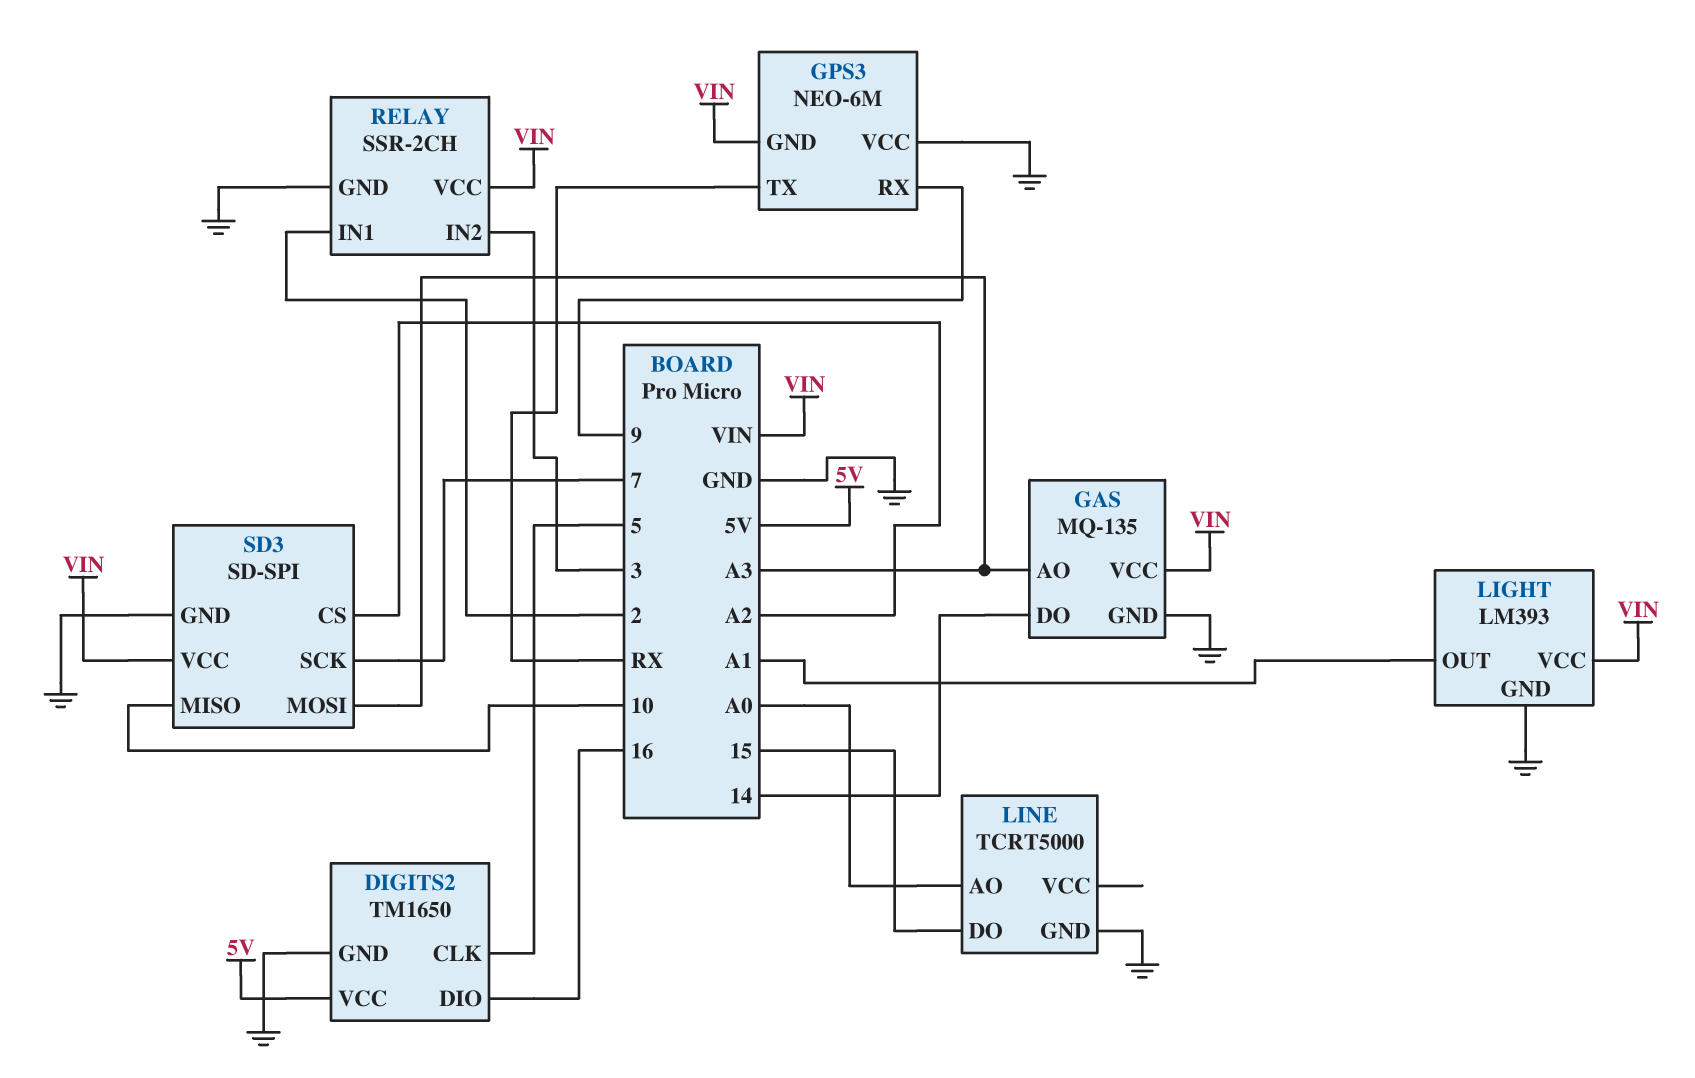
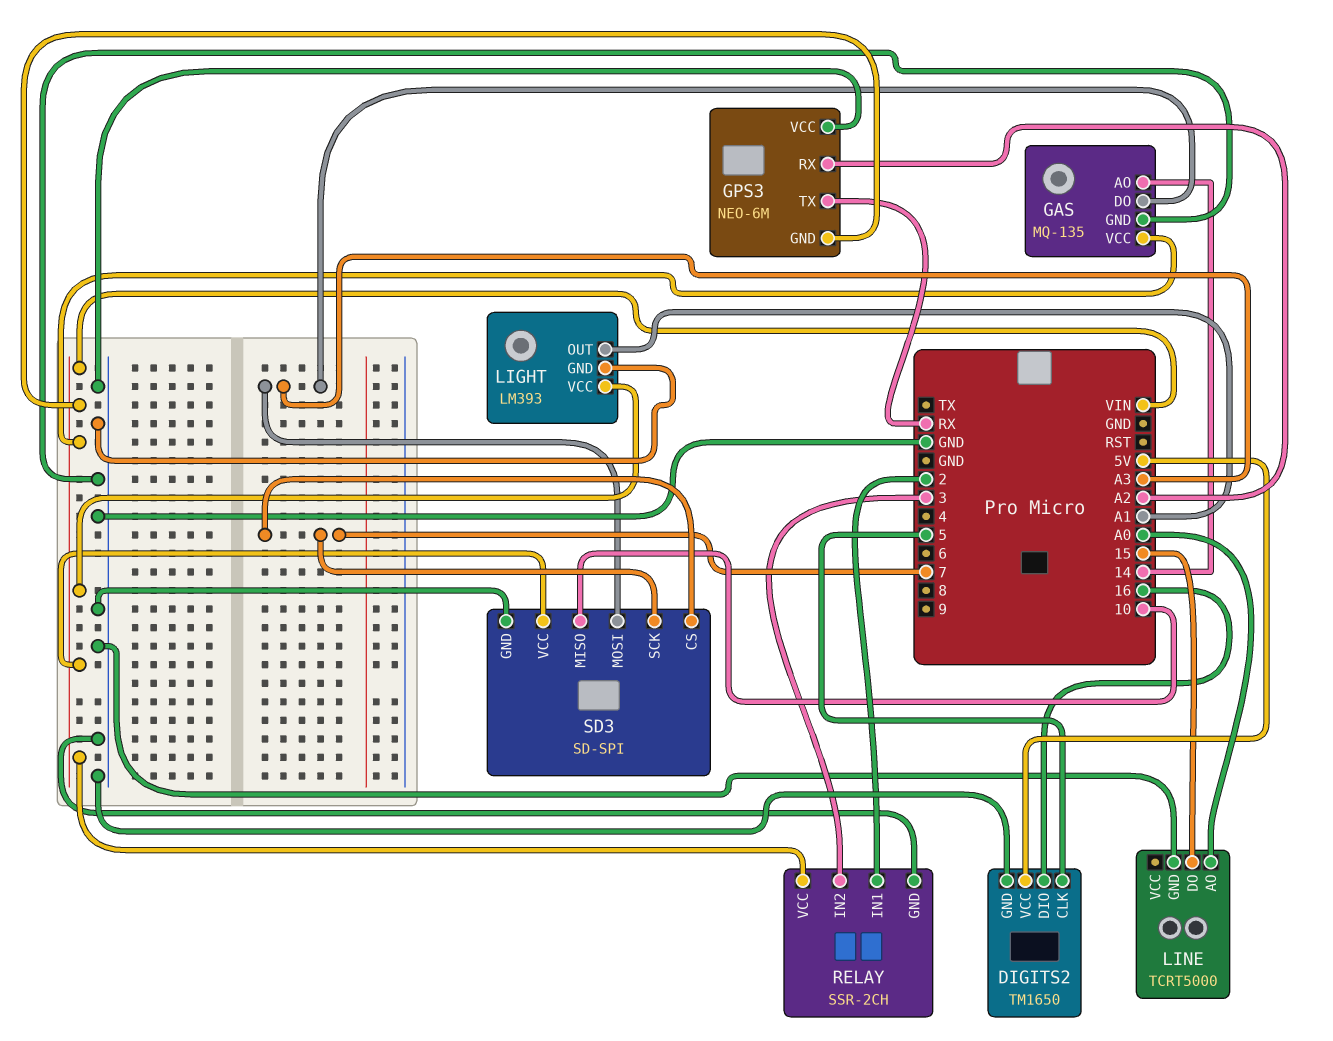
GAS pin AO: A3 -> 14
GAS pin DO: 14 -> A3
GPS3 pin RX: 9 -> A2
SD3 pin CS: A2 -> 7

